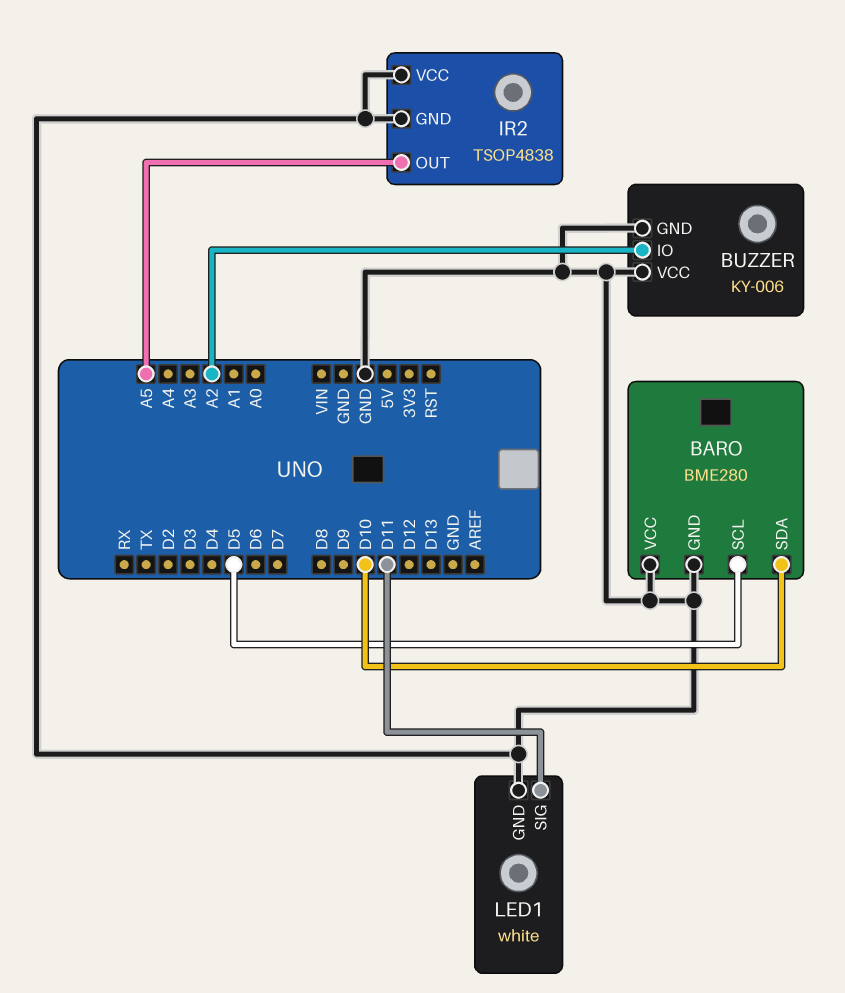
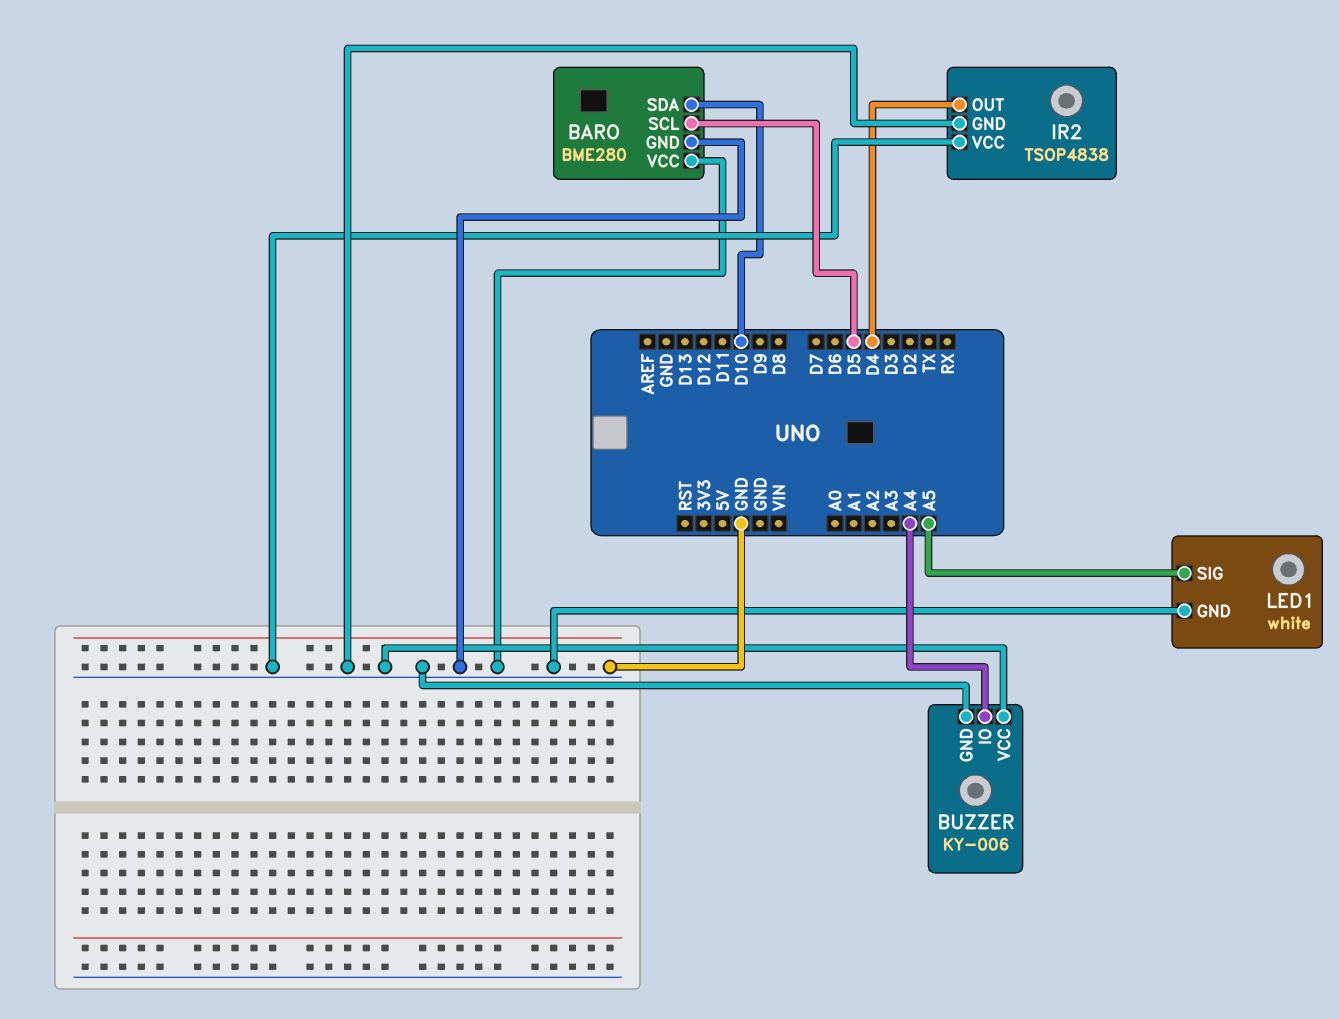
BUZZER pin IO: A2 -> A4
IR2 pin OUT: A5 -> D4
LED1 pin SIG: D11 -> A5

